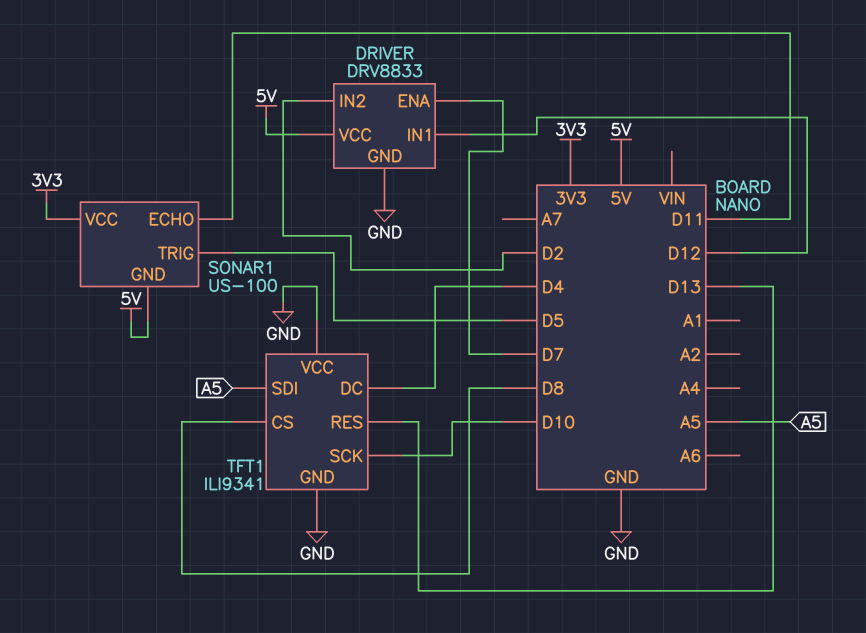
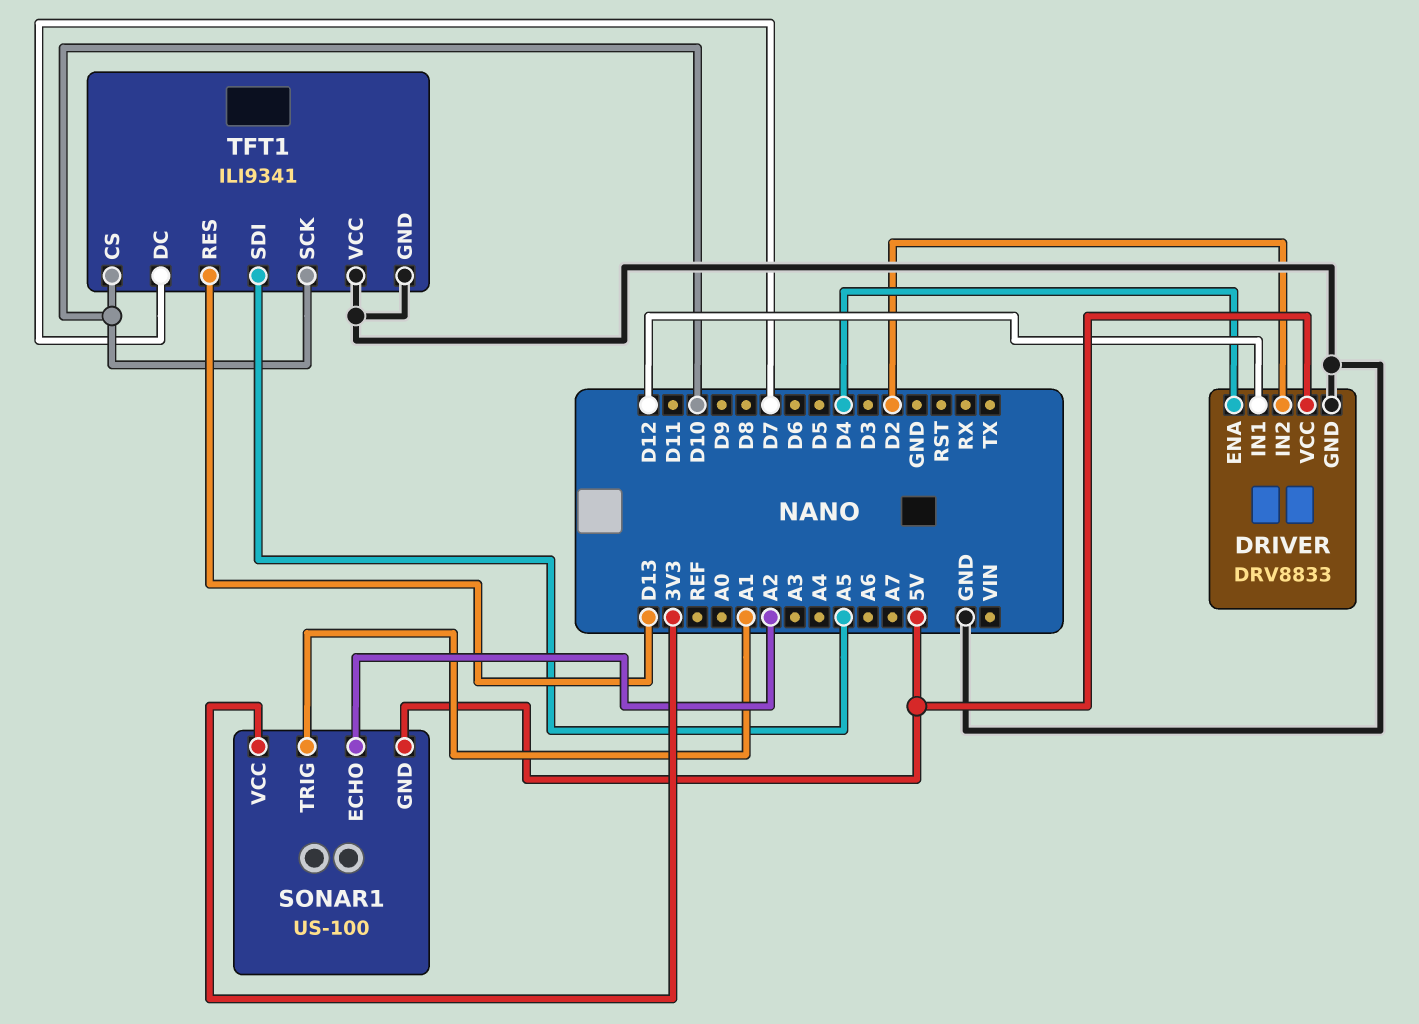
DRIVER pin ENA: D7 -> D4
SONAR1 pin ECHO: D11 -> A2
SONAR1 pin TRIG: D5 -> A1
TFT1 pin CS: D8 -> D10
TFT1 pin DC: D4 -> D7

